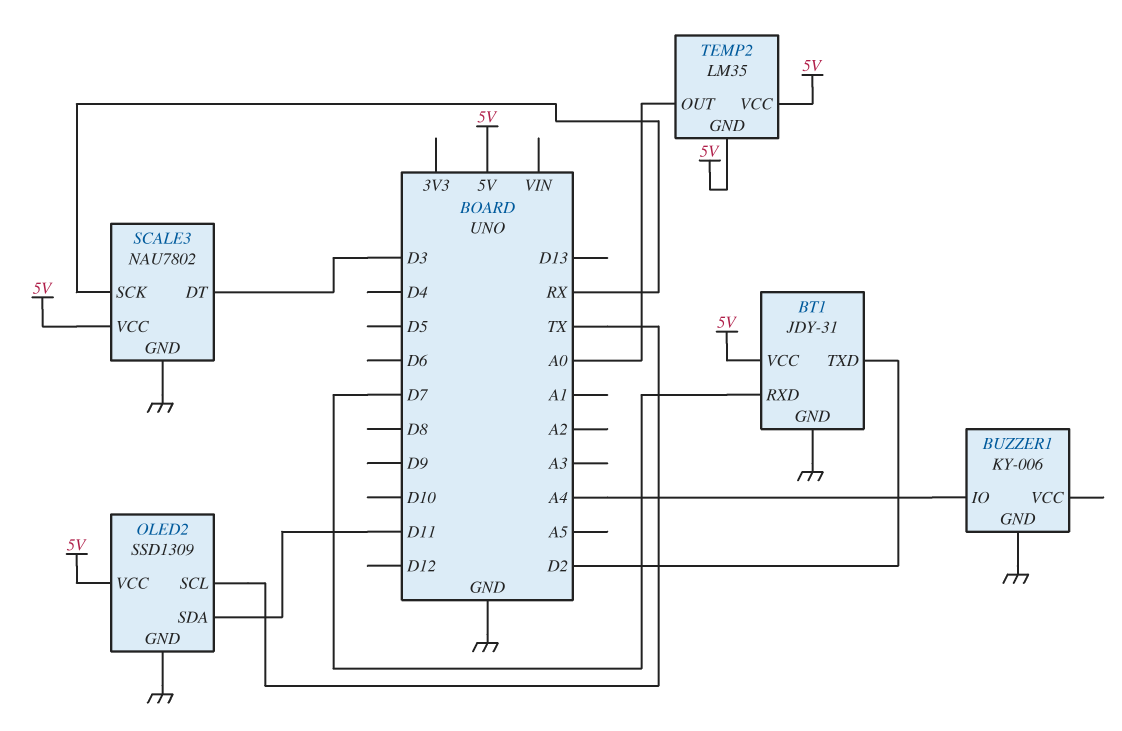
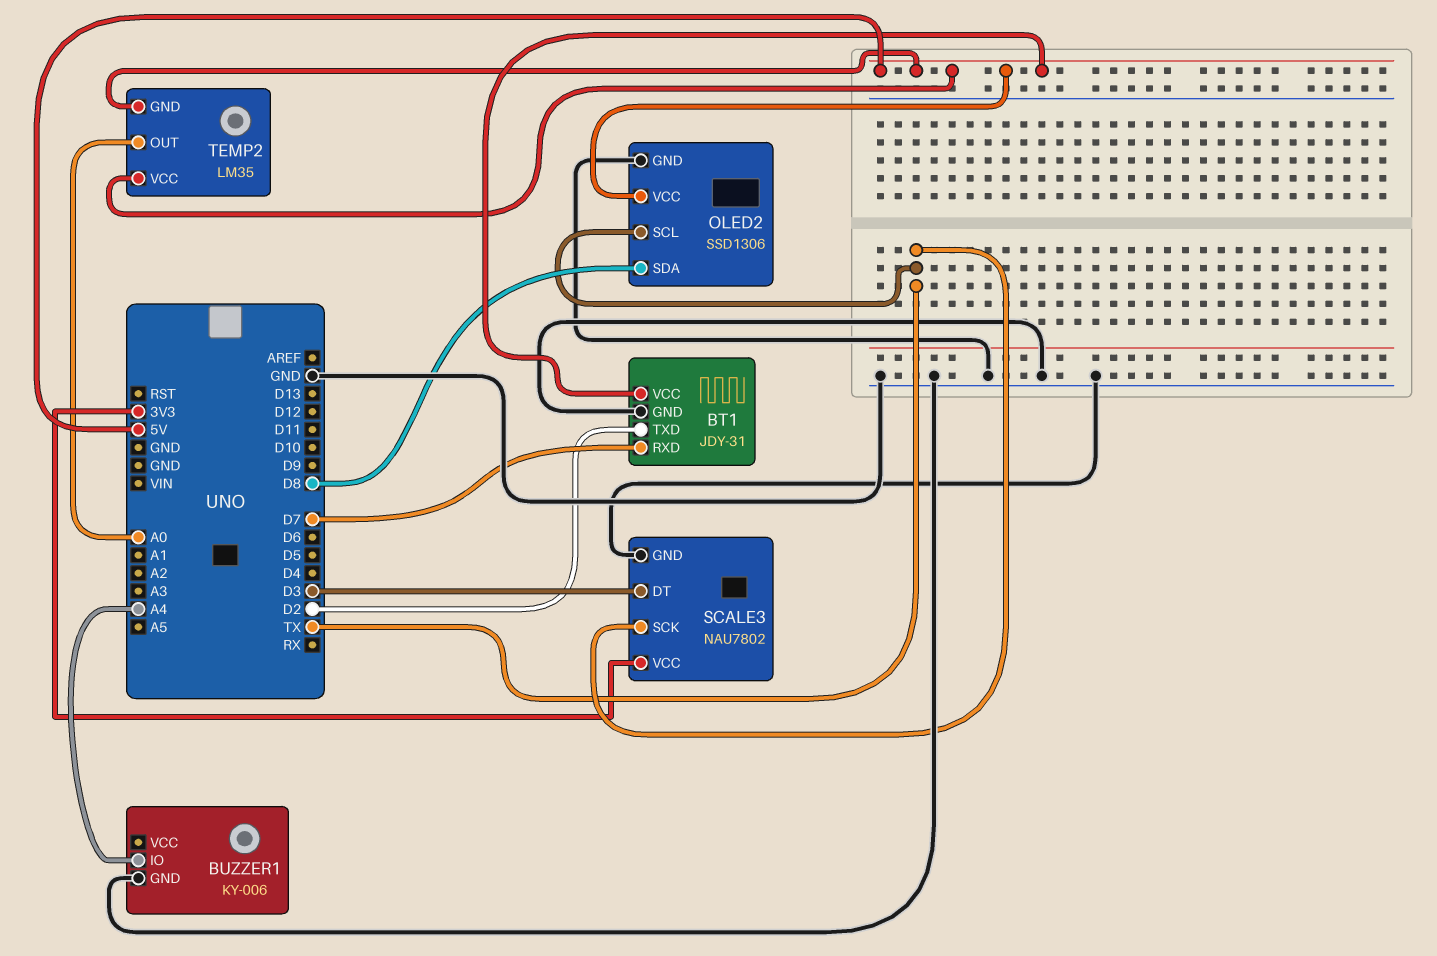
OLED2: SSD1309 -> SSD1306
OLED2 pin SDA: D11 -> D8
SCALE3 pin SCK: RX -> TX
SCALE3 pin VCC: 5V -> 3V3

